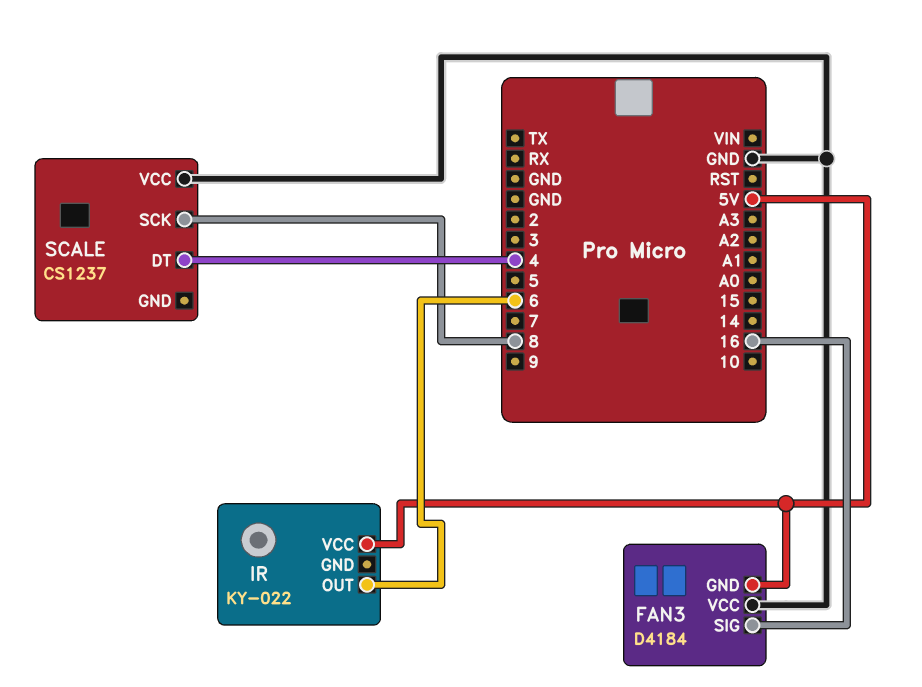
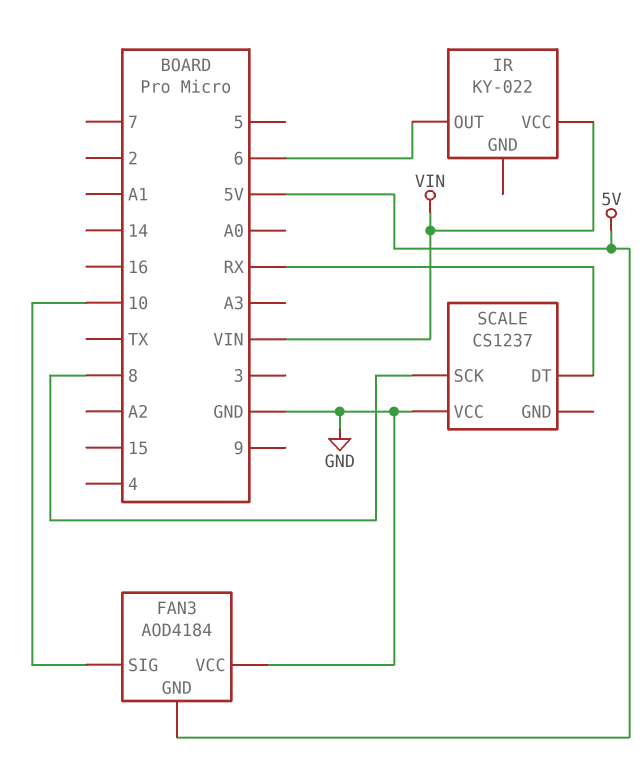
FAN3: D4184 -> AOD4184
FAN3 pin SIG: 16 -> 10
IR pin VCC: 5V -> VIN
SCALE pin DT: 4 -> RX

